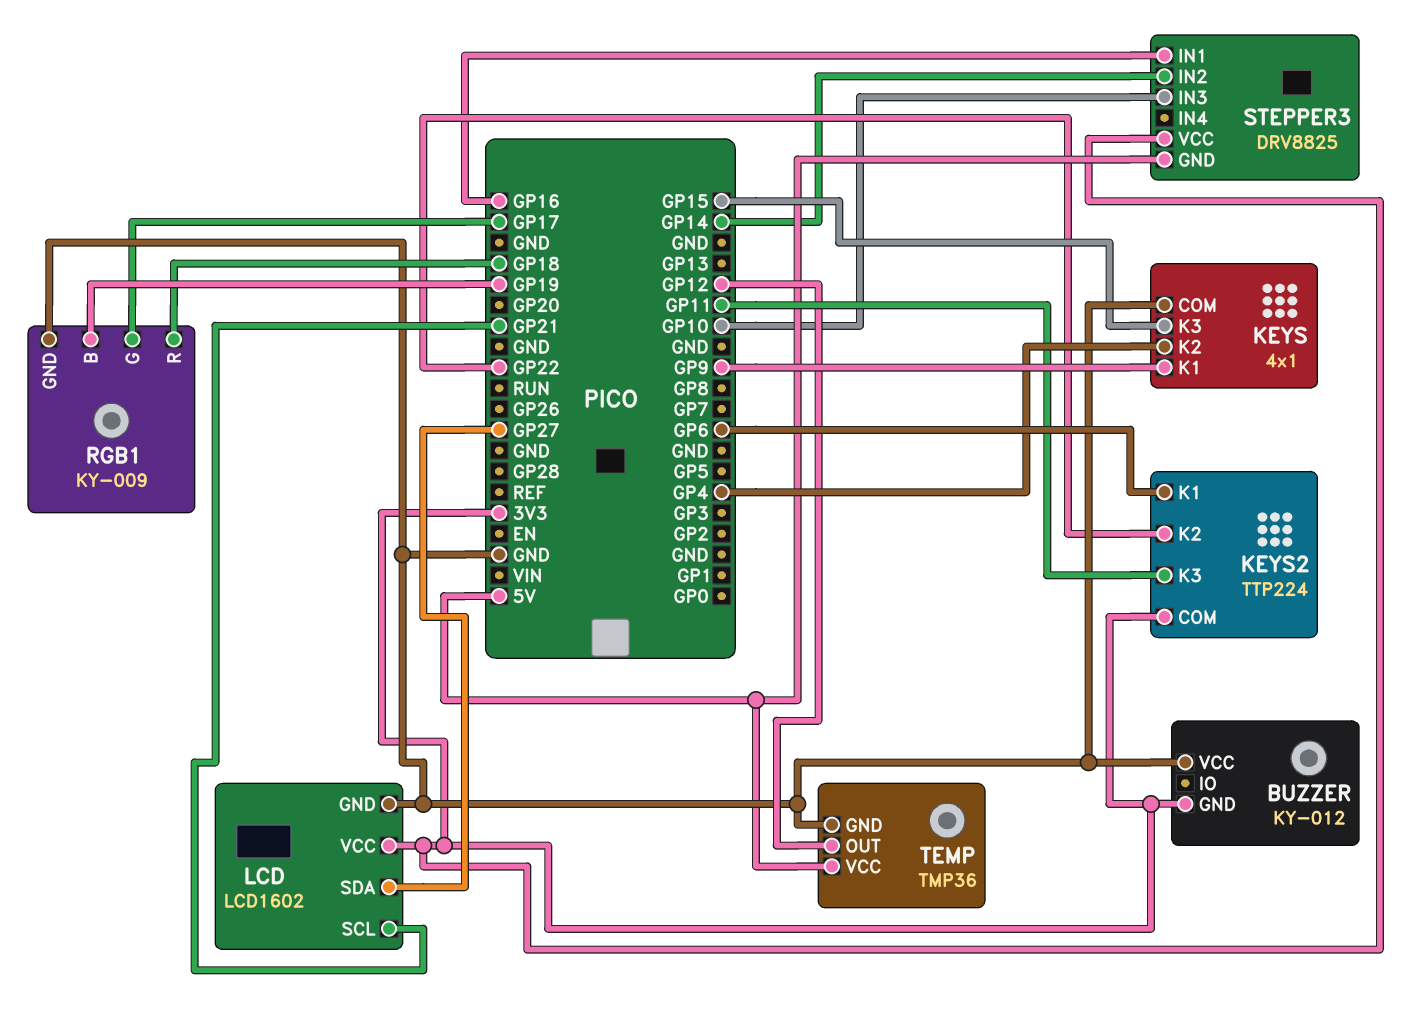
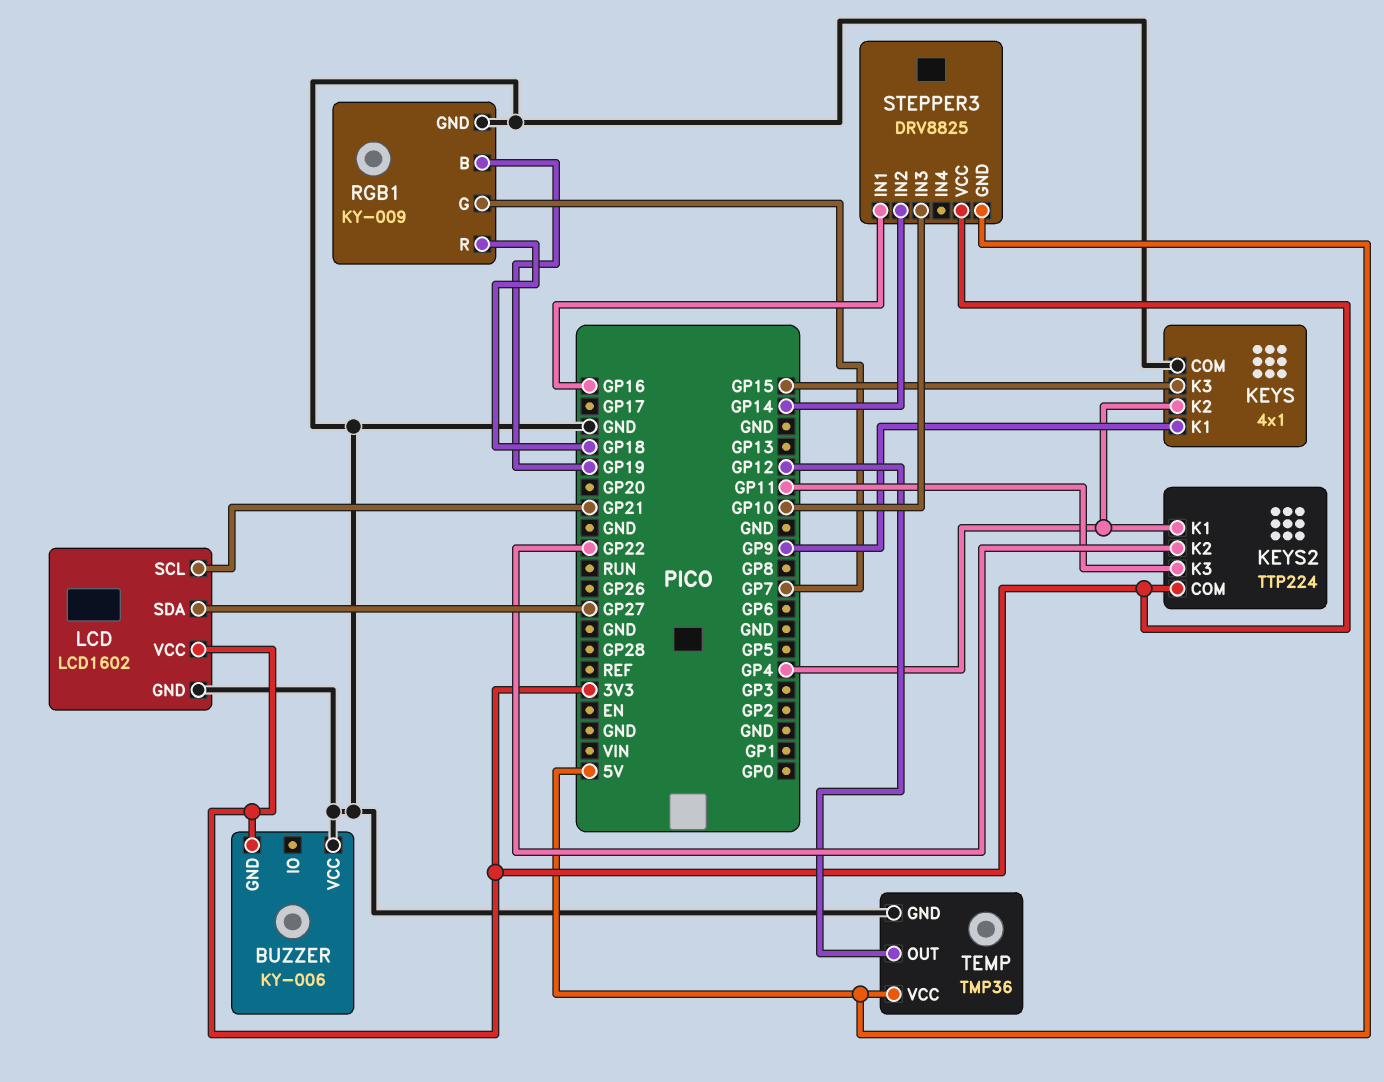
BUZZER: KY-012 -> KY-006
KEYS2 pin K1: GP6 -> GP4
RGB1 pin G: GP17 -> GP7

